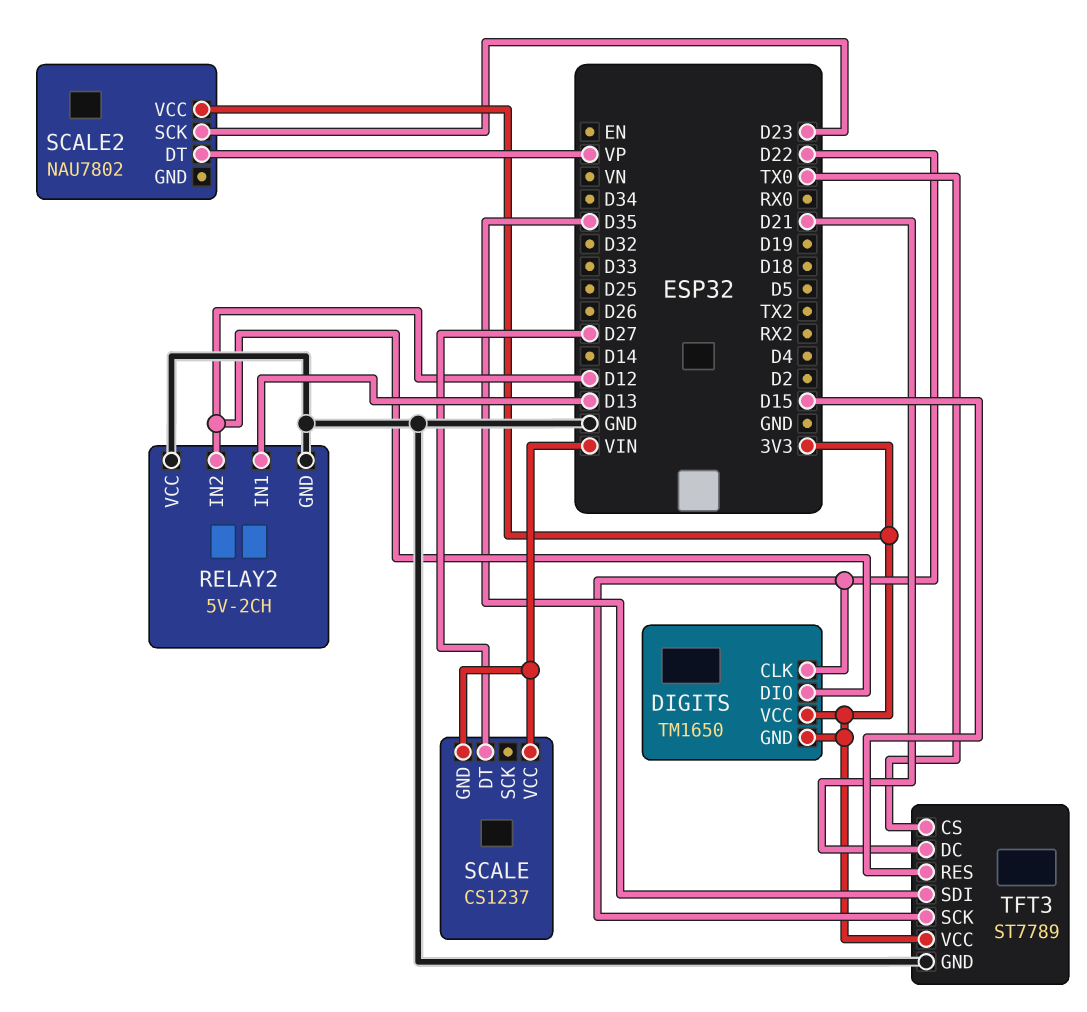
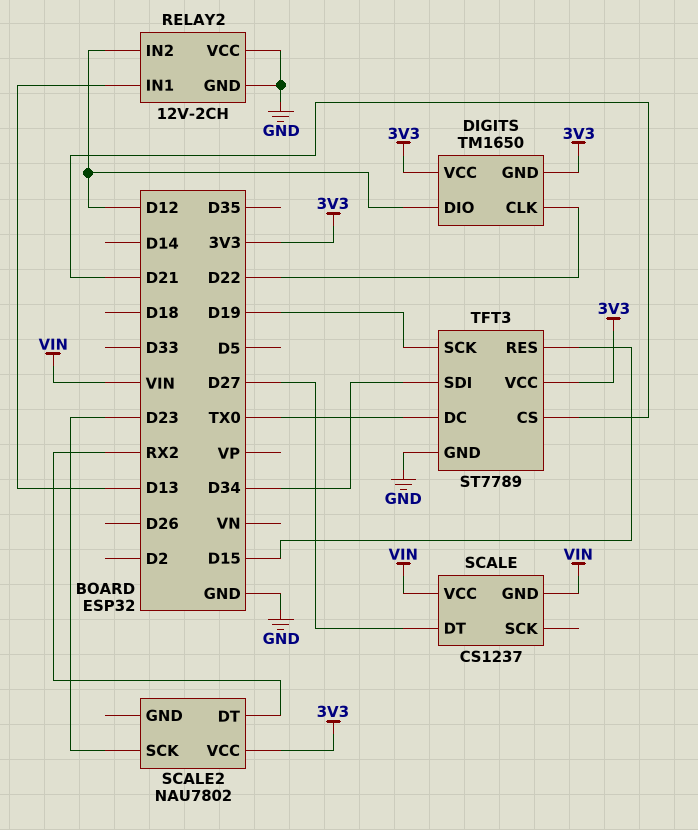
RELAY2: 5V-2CH -> 12V-2CH
SCALE2 pin DT: VP -> RX2
TFT3 pin CS: TX0 -> D21
TFT3 pin DC: D21 -> TX0
TFT3 pin SCK: D22 -> D19
TFT3 pin SDI: D35 -> D34

